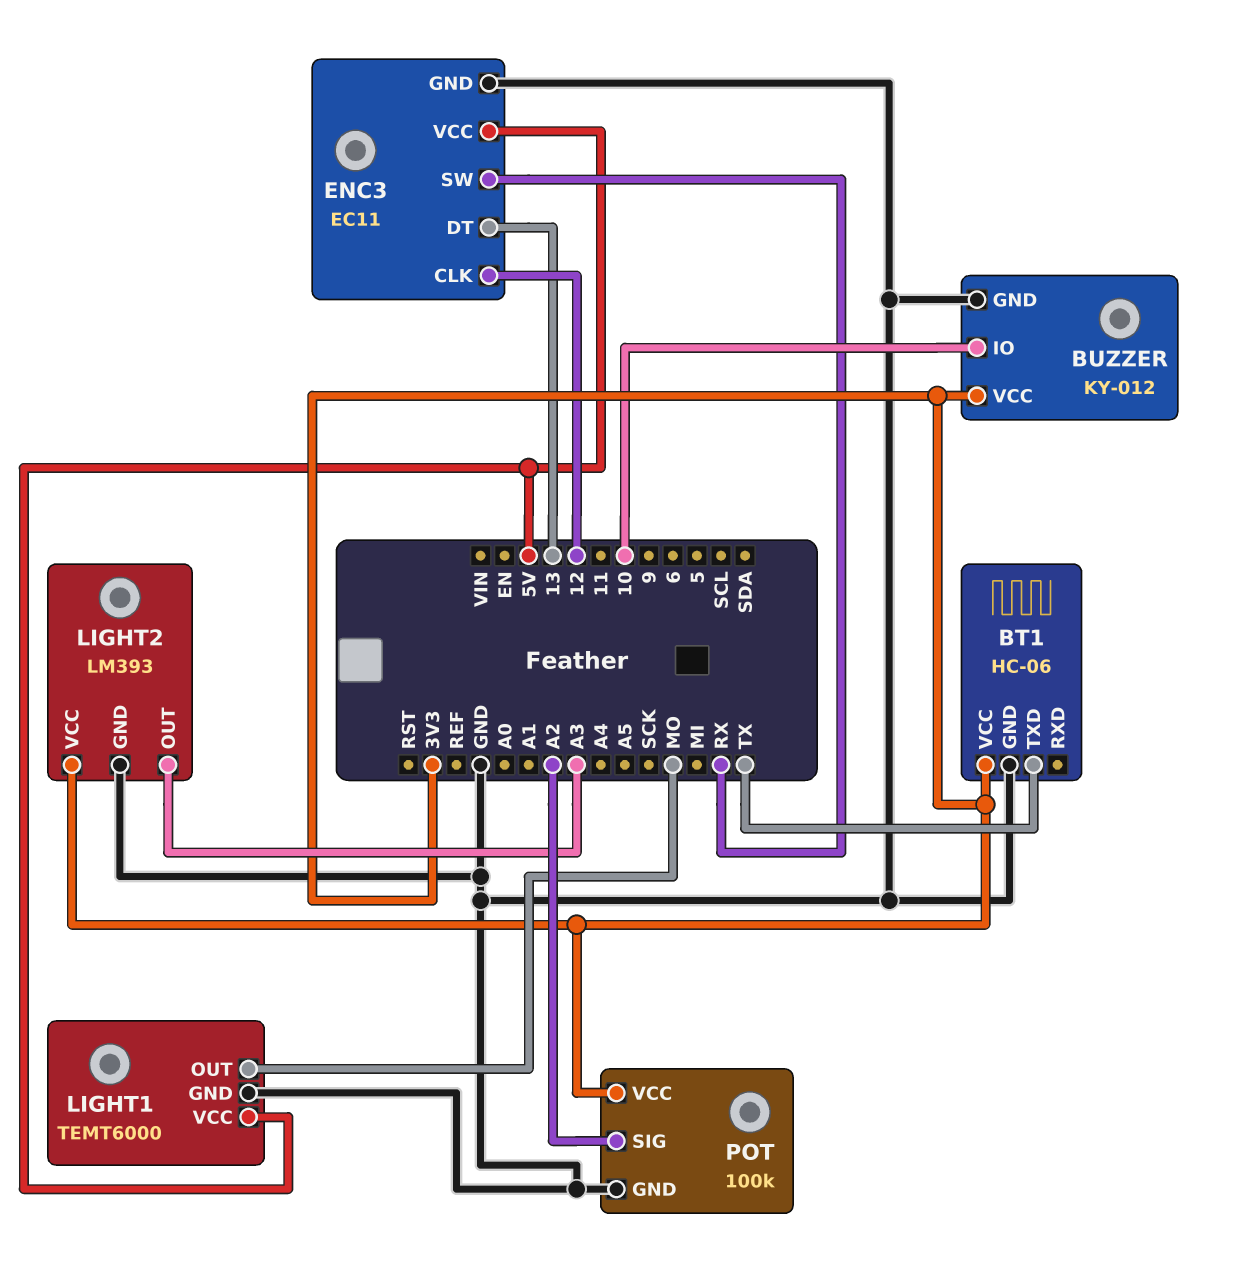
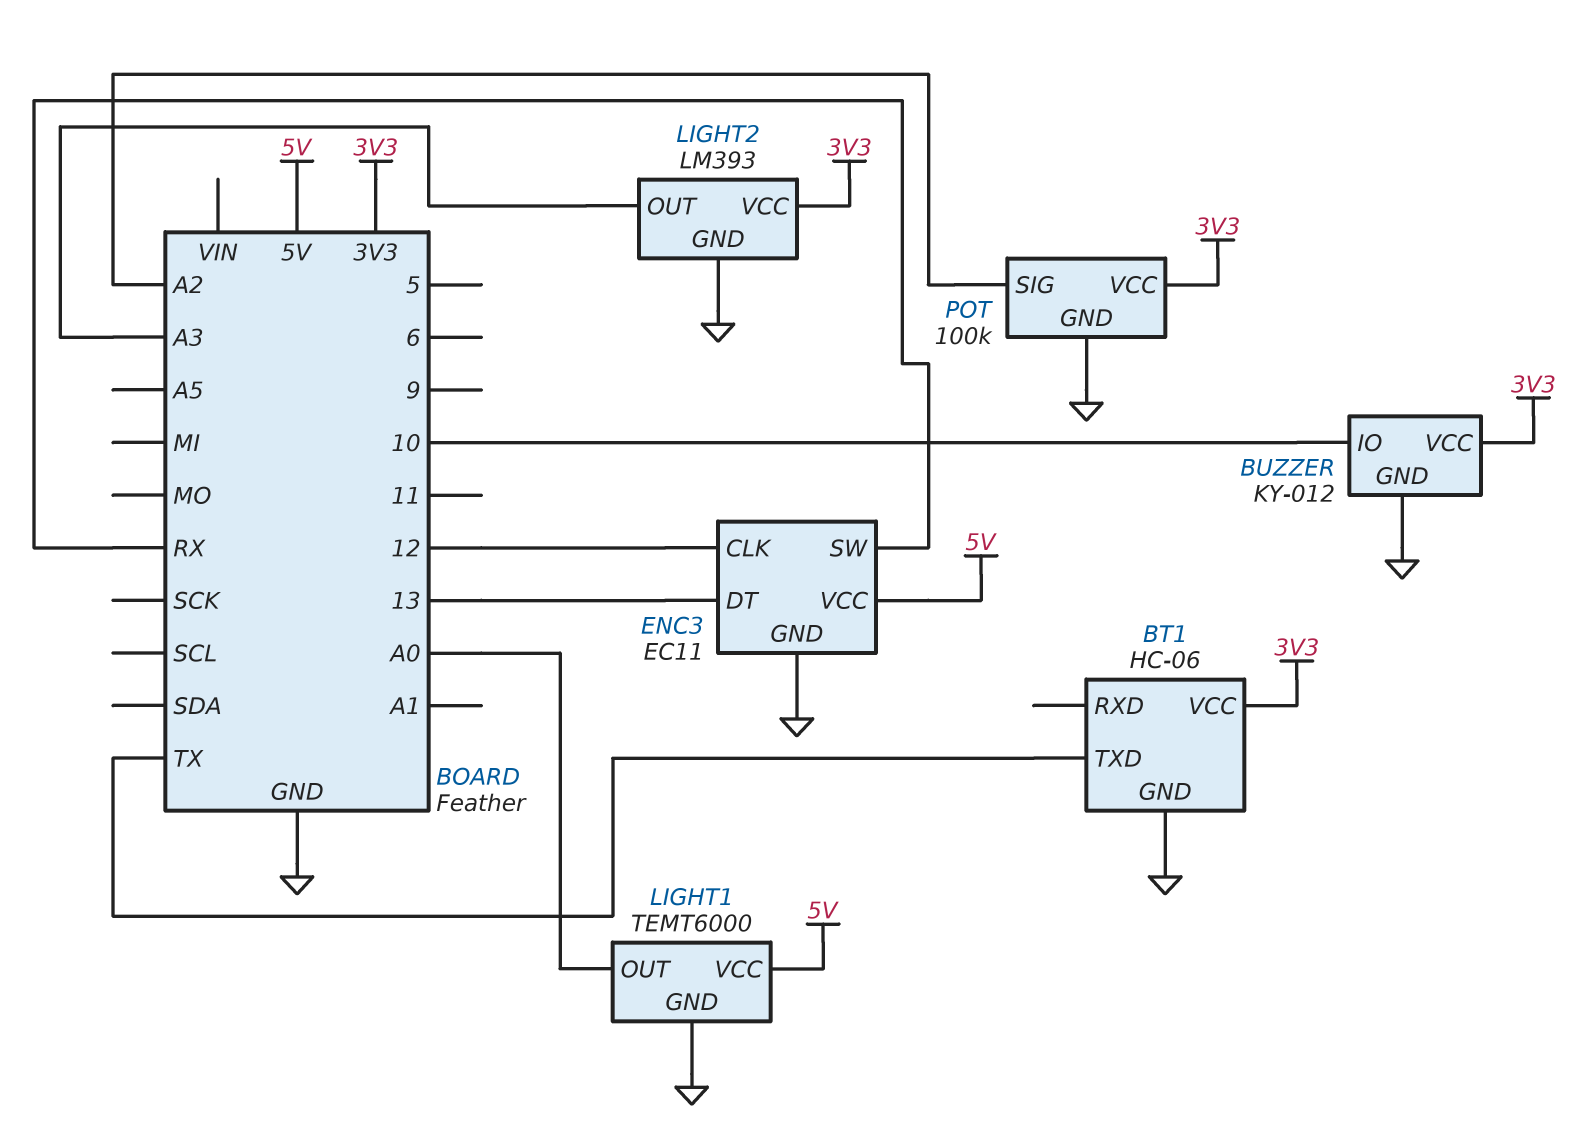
LIGHT1 pin OUT: MO -> A0

